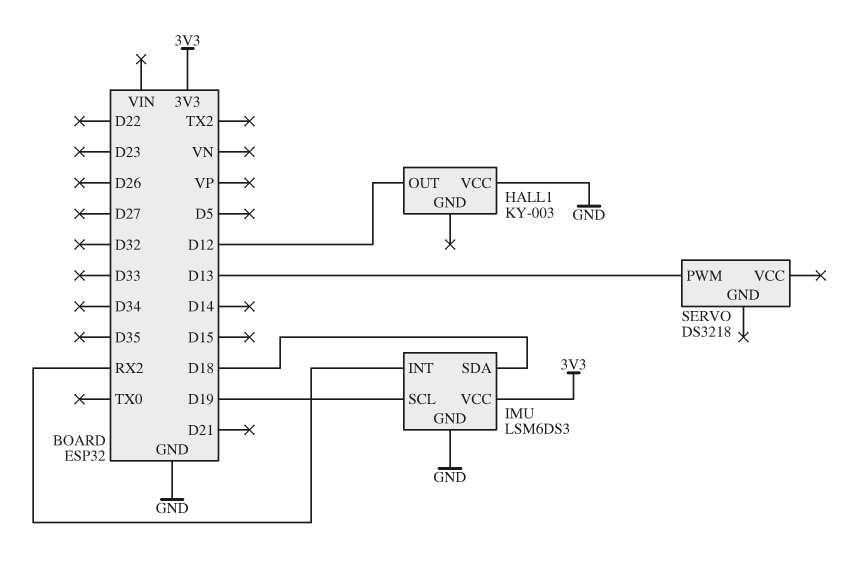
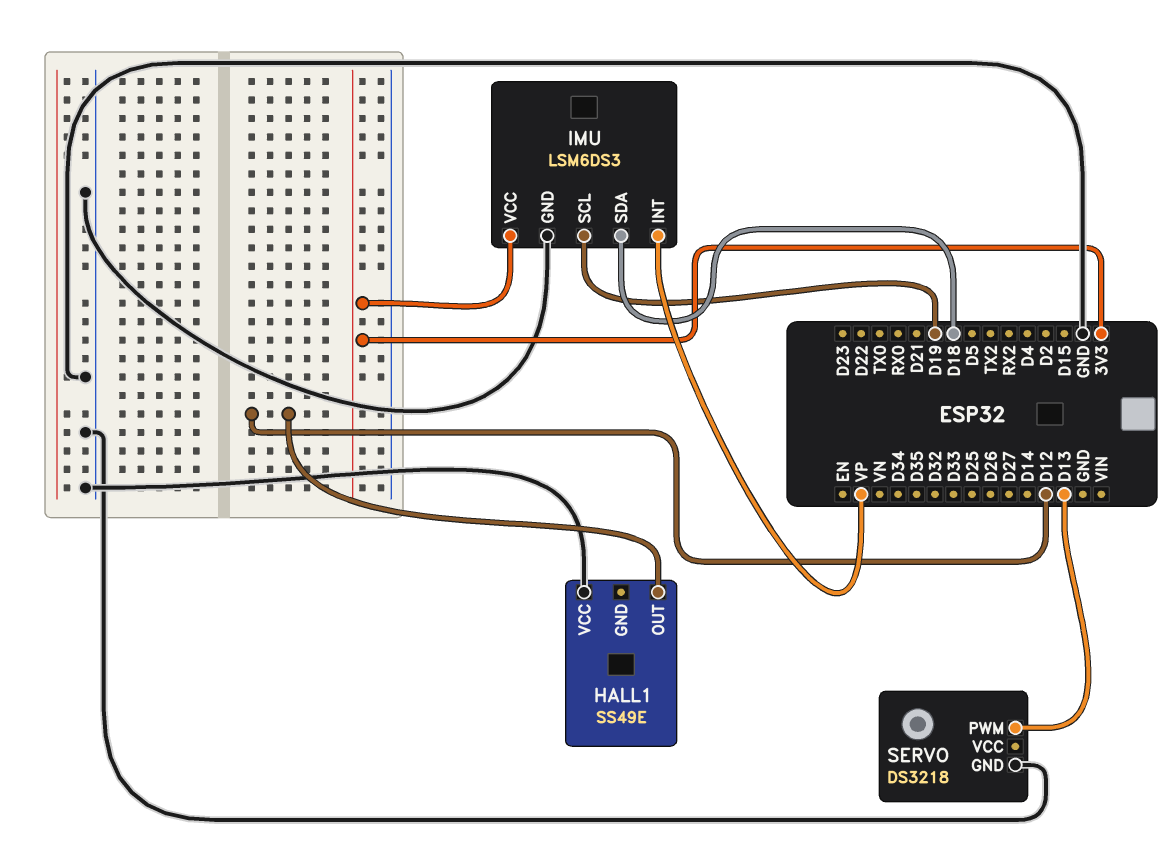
HALL1: KY-003 -> SS49E
IMU pin INT: RX2 -> VP
SERVO pin GND: none -> GND

